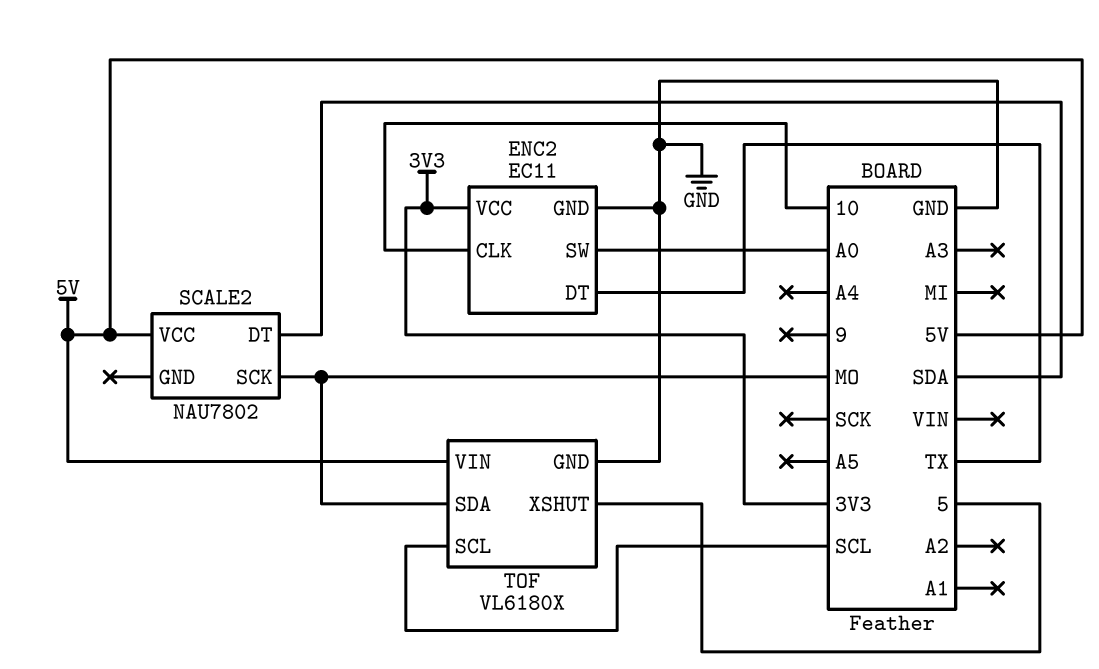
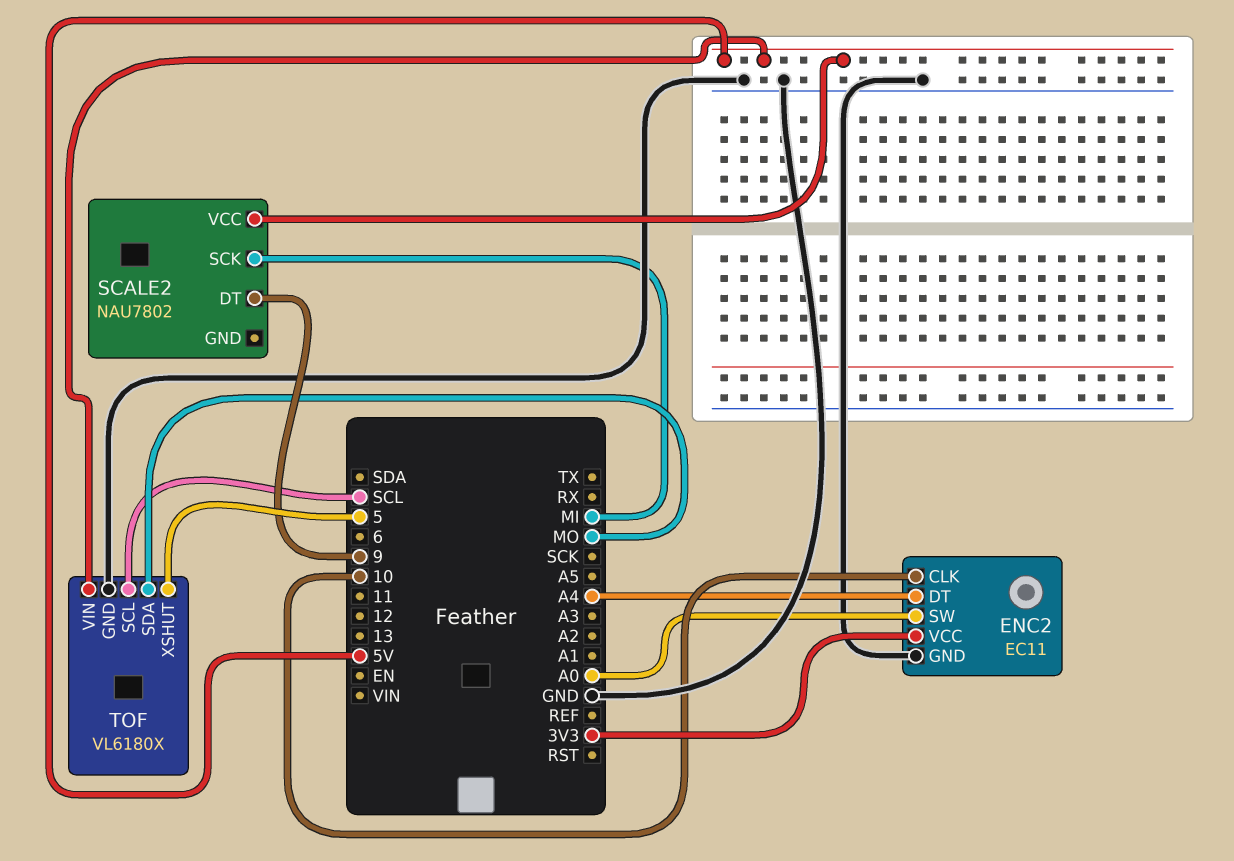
ENC2 pin DT: TX -> A4
SCALE2 pin DT: SDA -> 9
SCALE2 pin SCK: MO -> MI

